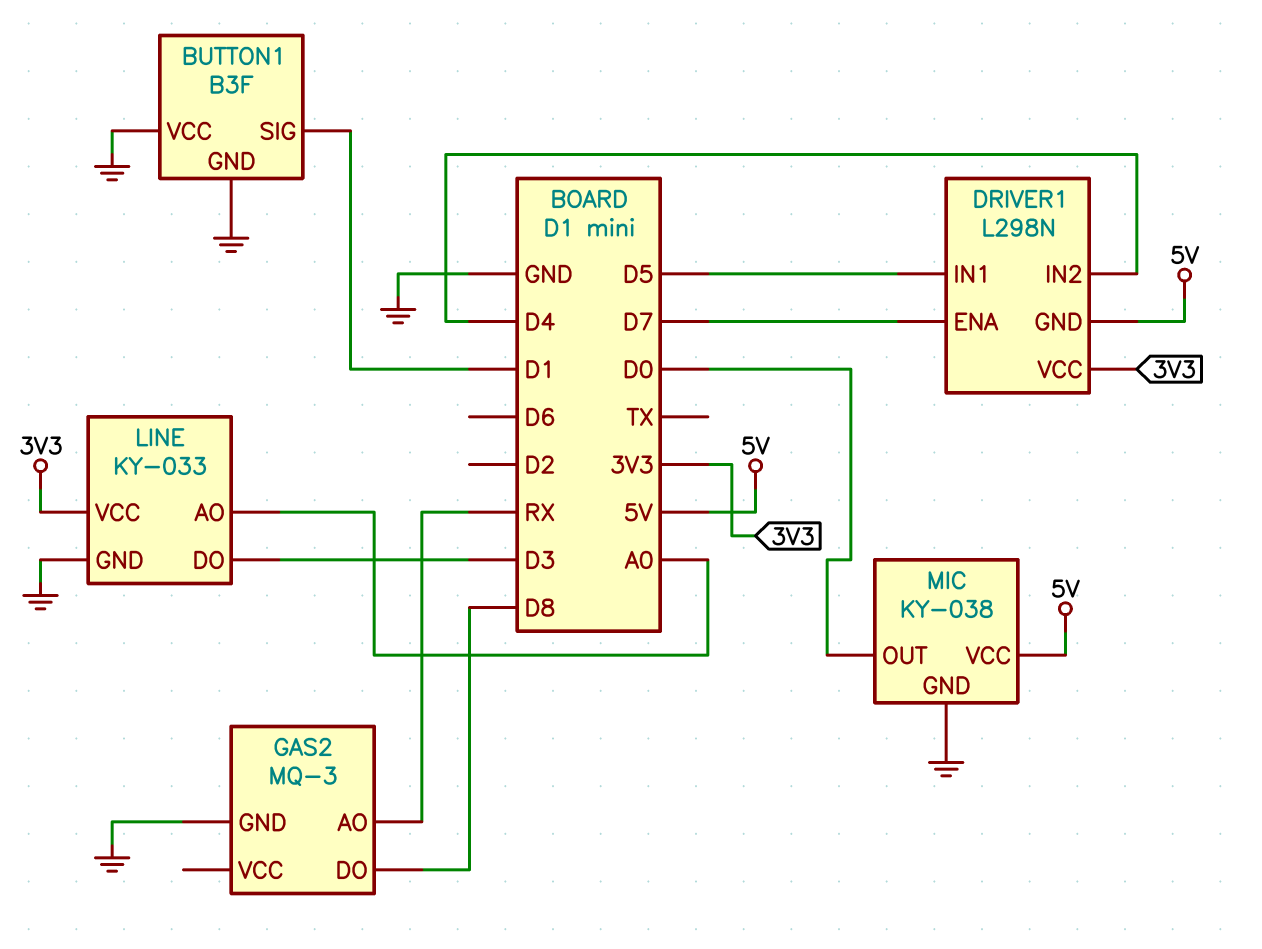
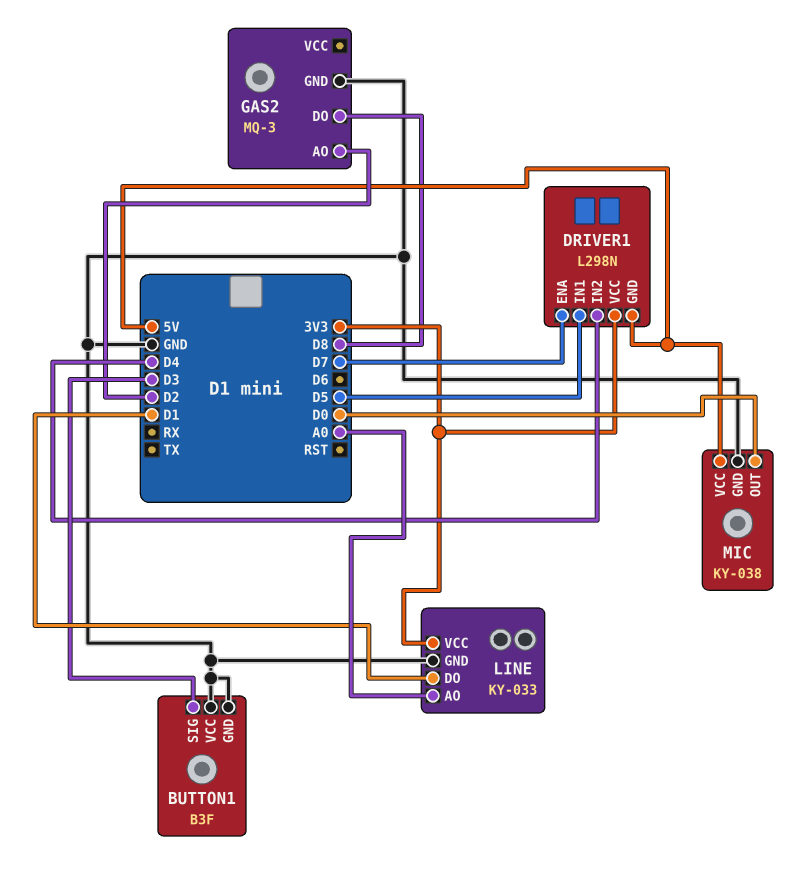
BUTTON1 pin SIG: D1 -> D3
GAS2 pin AO: RX -> D2
LINE pin DO: D3 -> D1

